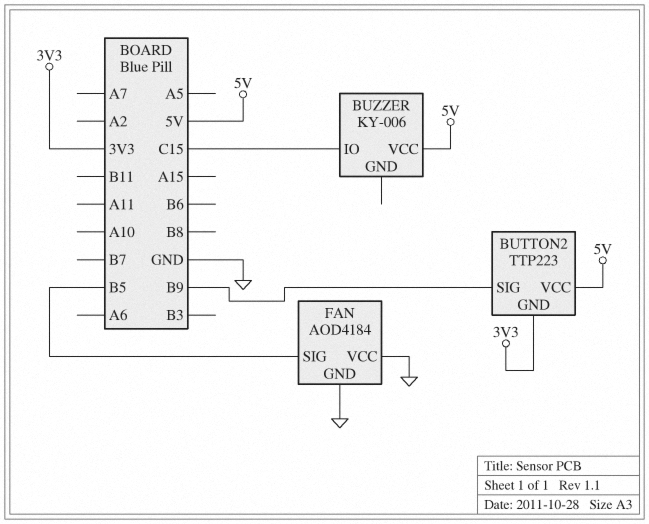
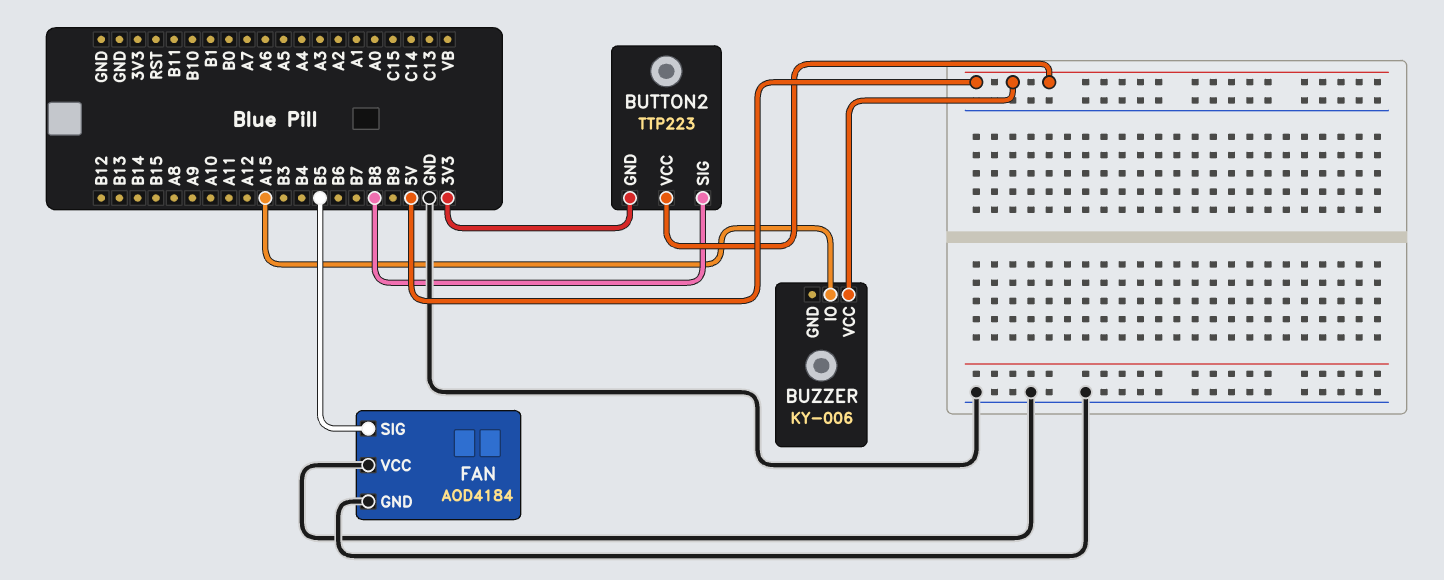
BUTTON2 pin SIG: B9 -> B8
BUZZER pin IO: C15 -> A15

